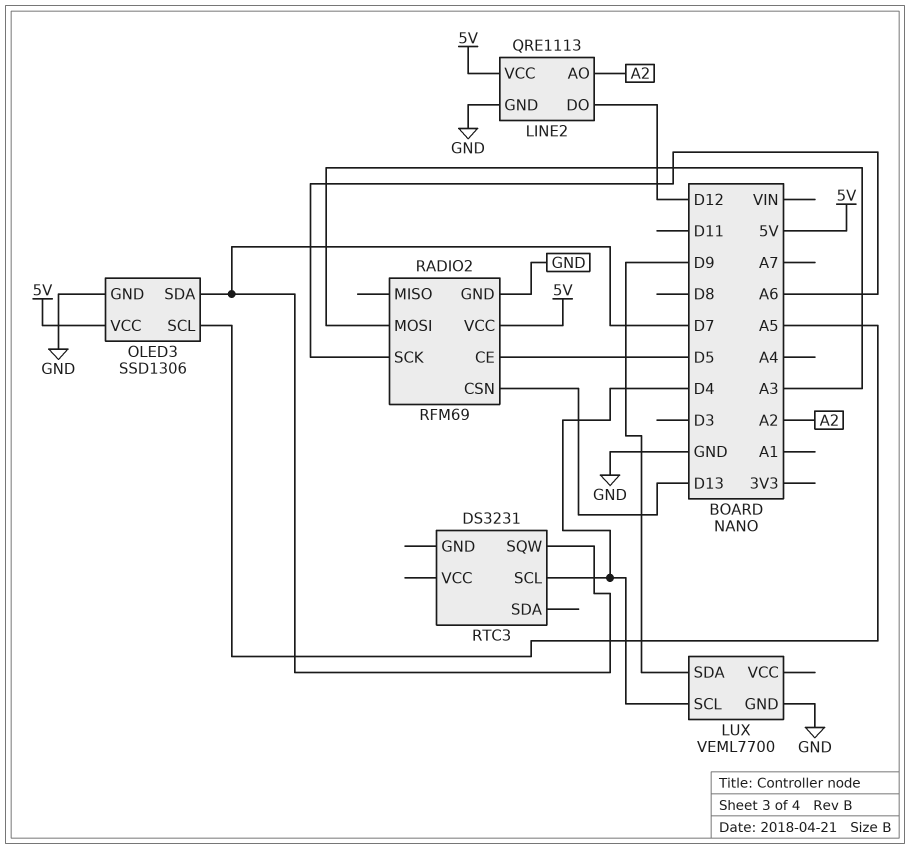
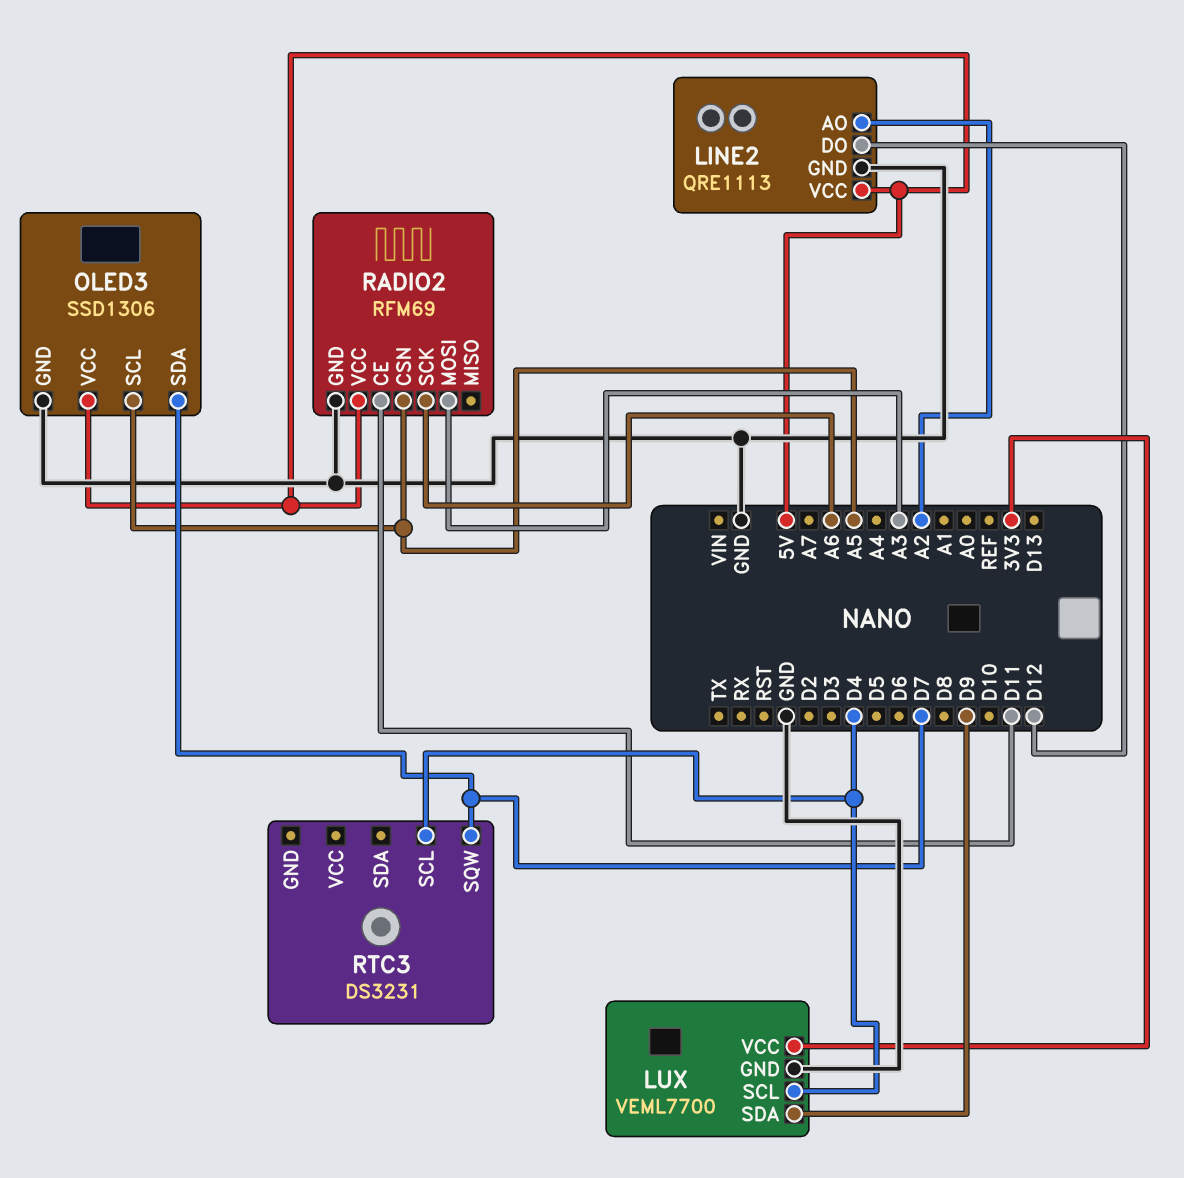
LUX pin VCC: none -> 3V3
RADIO2 pin CE: D5 -> D11
RADIO2 pin CSN: D13 -> A5

